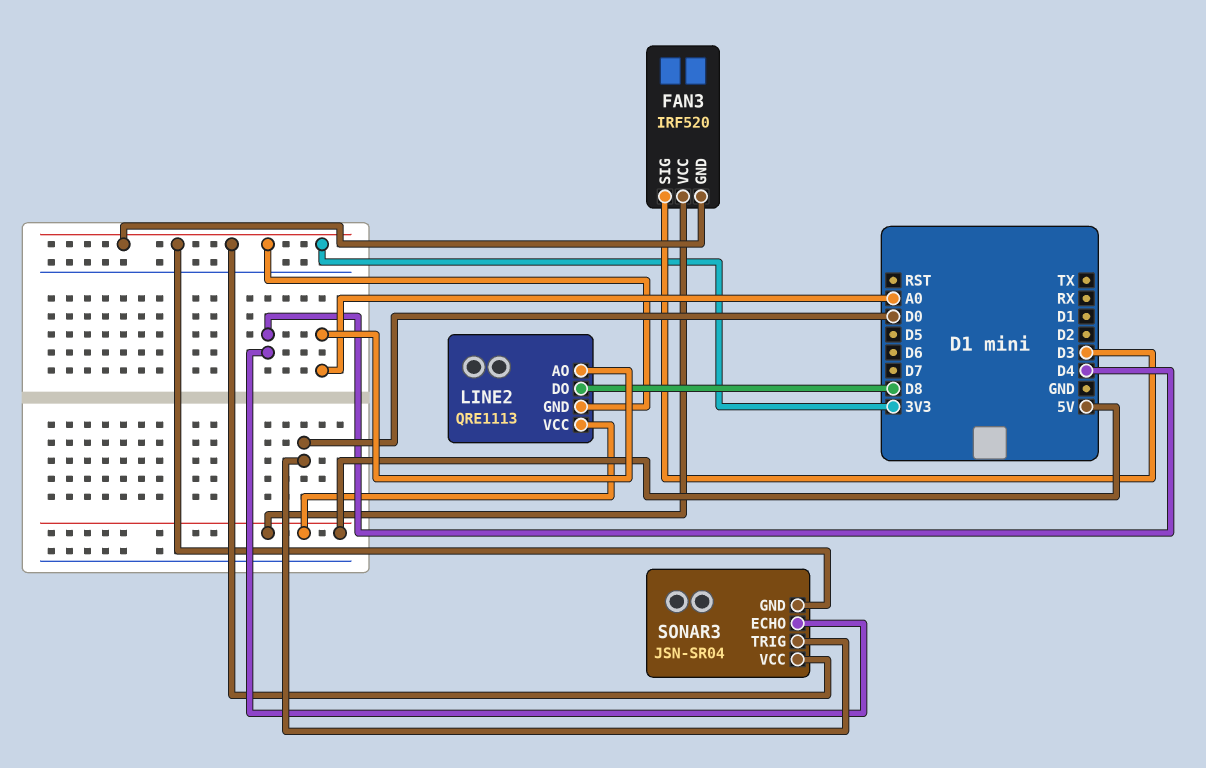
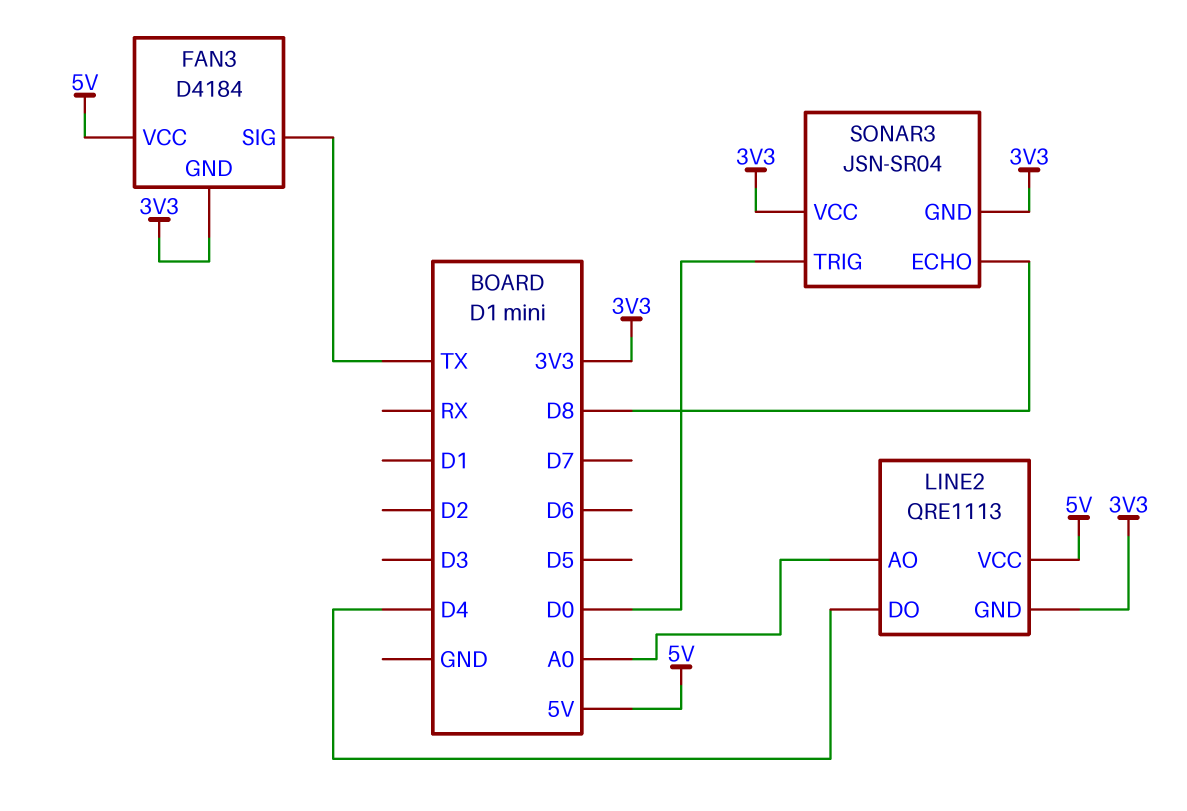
FAN3: IRF520 -> D4184
FAN3 pin SIG: D3 -> TX
LINE2 pin DO: D8 -> D4
SONAR3 pin ECHO: D4 -> D8

